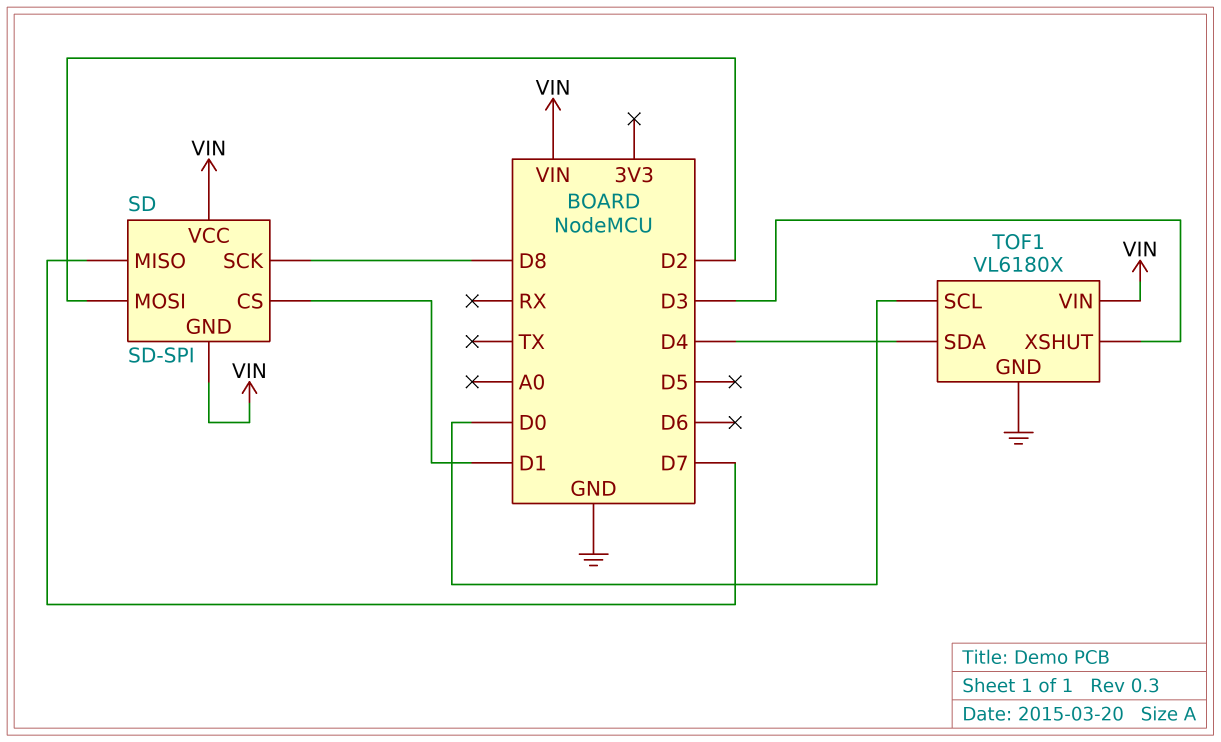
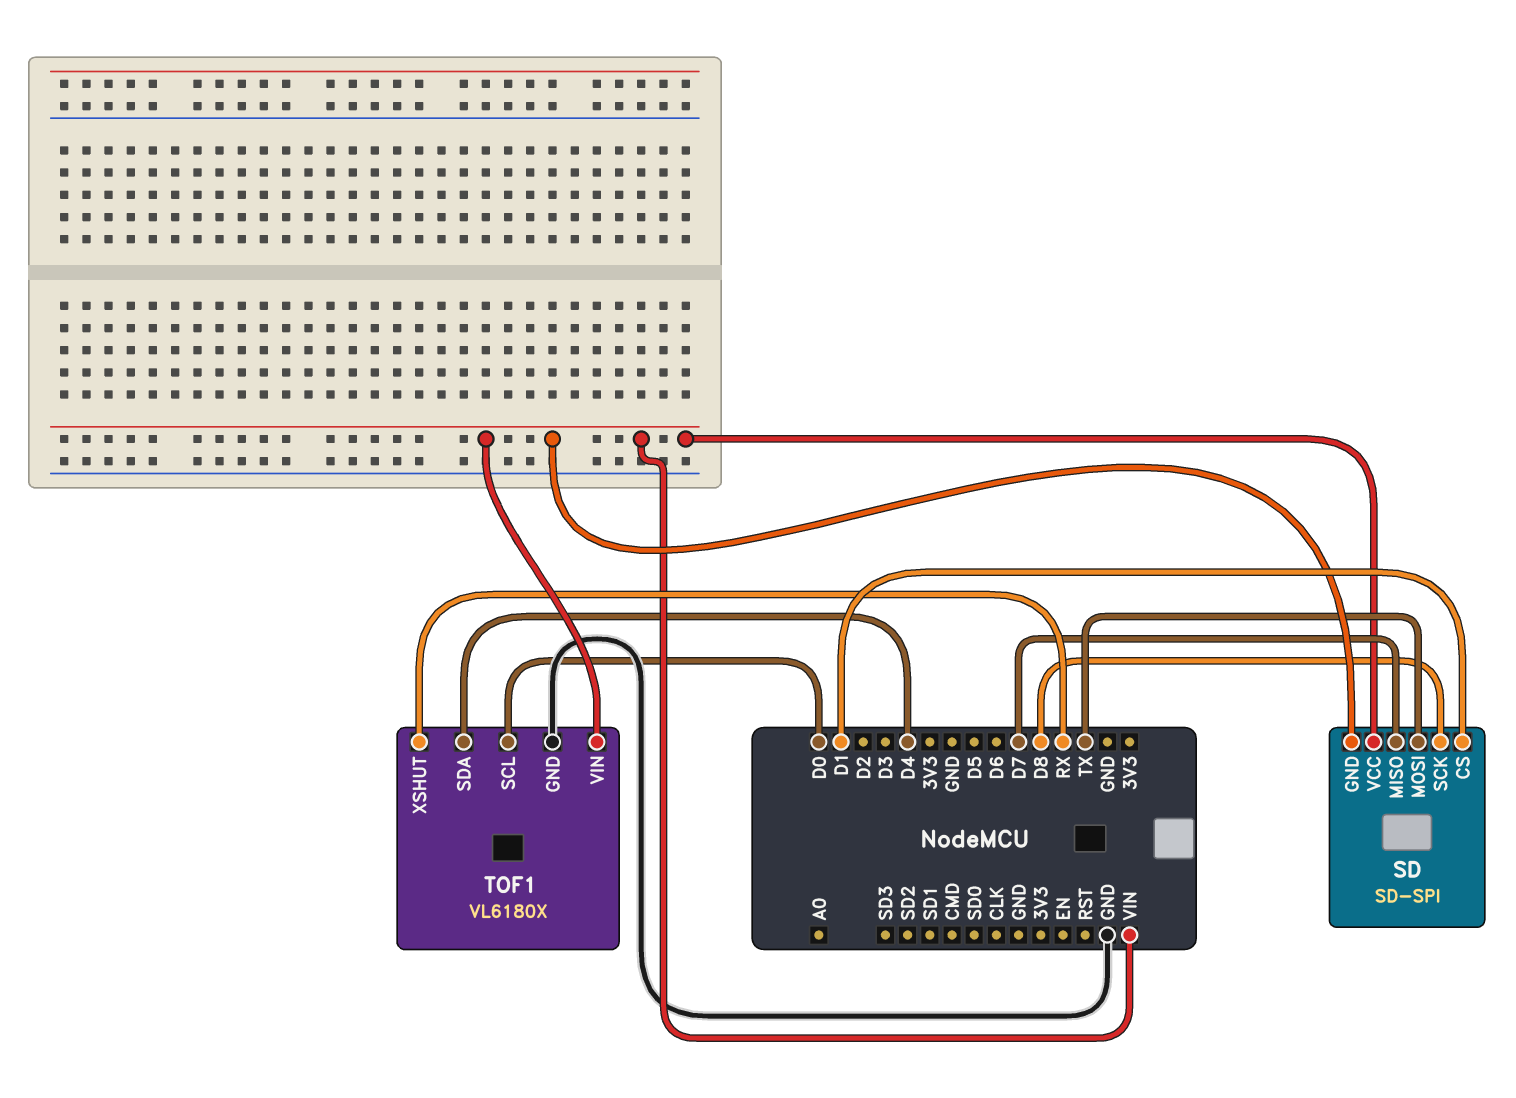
SD pin MOSI: D2 -> TX
TOF1 pin XSHUT: D3 -> RX

